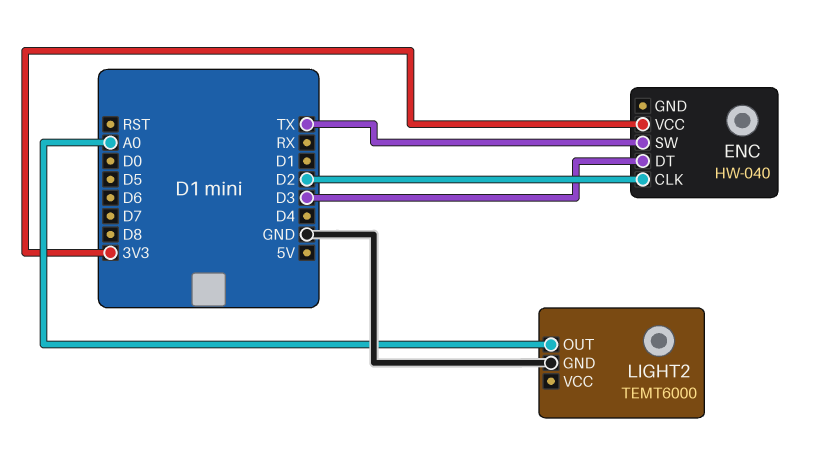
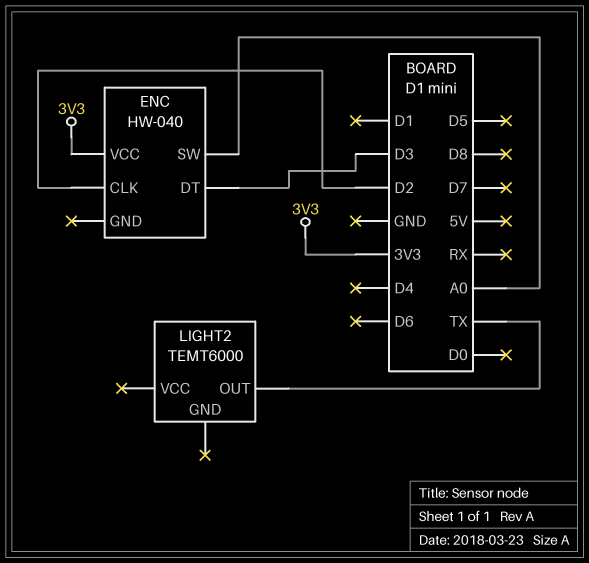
ENC pin SW: TX -> A0
LIGHT2 pin GND: GND -> none
LIGHT2 pin OUT: A0 -> TX

